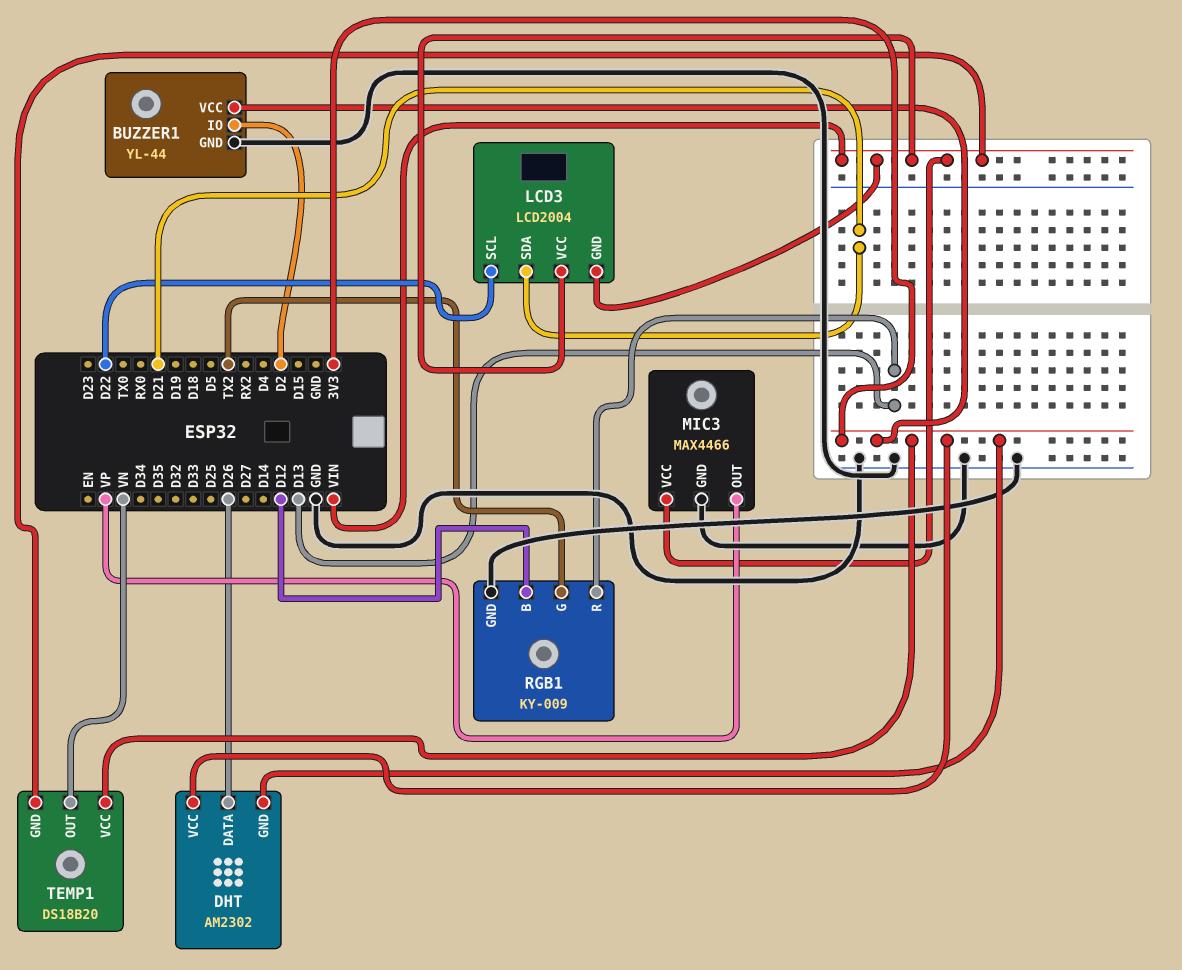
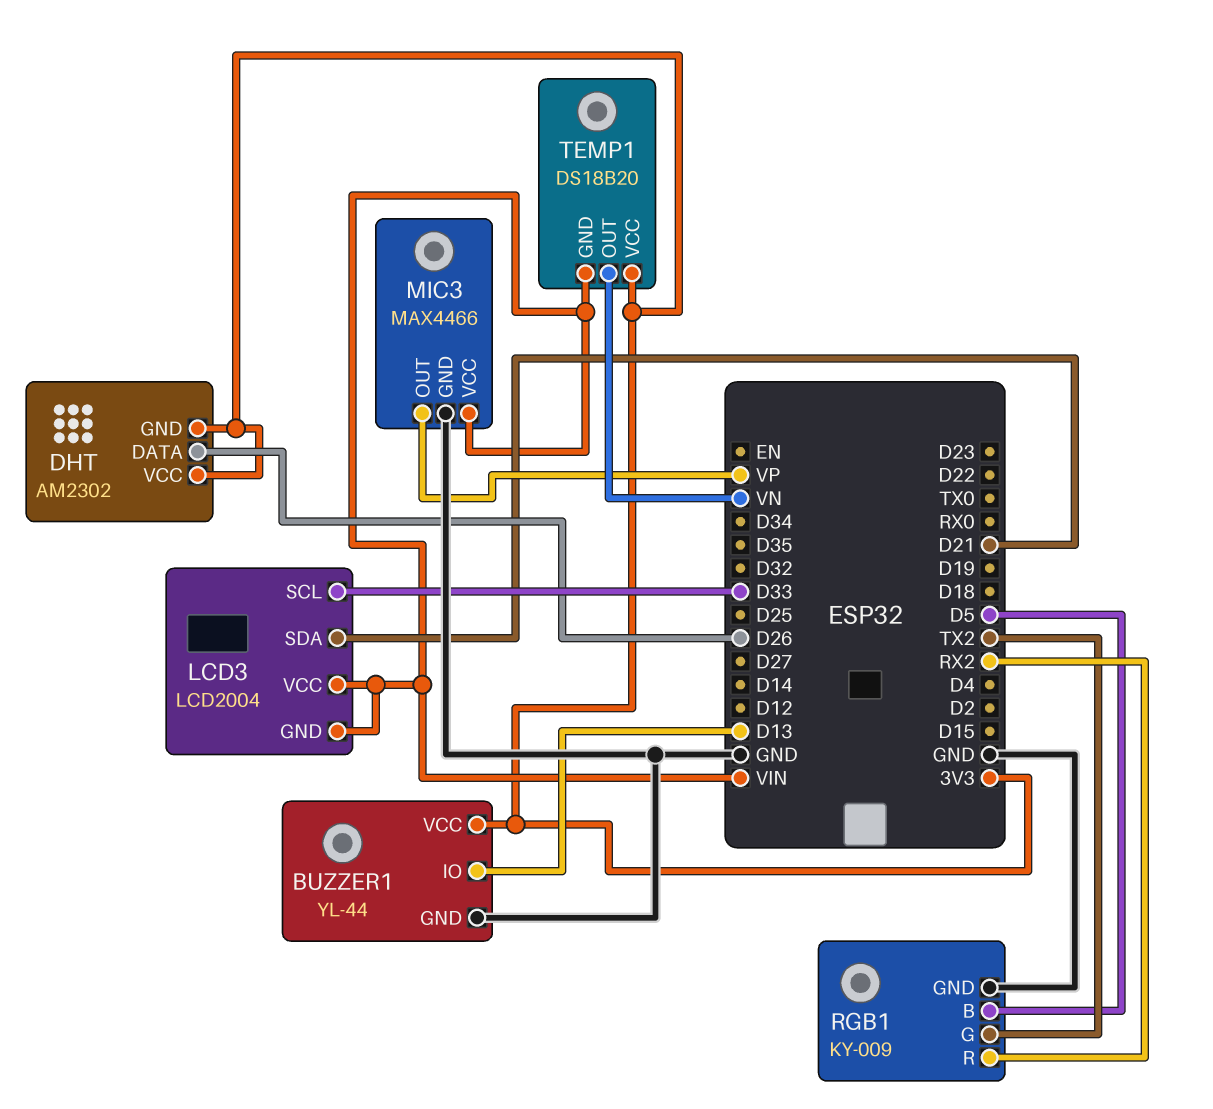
BUZZER1 pin IO: D2 -> D13
LCD3 pin SCL: D22 -> D33
RGB1 pin B: D12 -> D5
RGB1 pin R: D13 -> RX2

